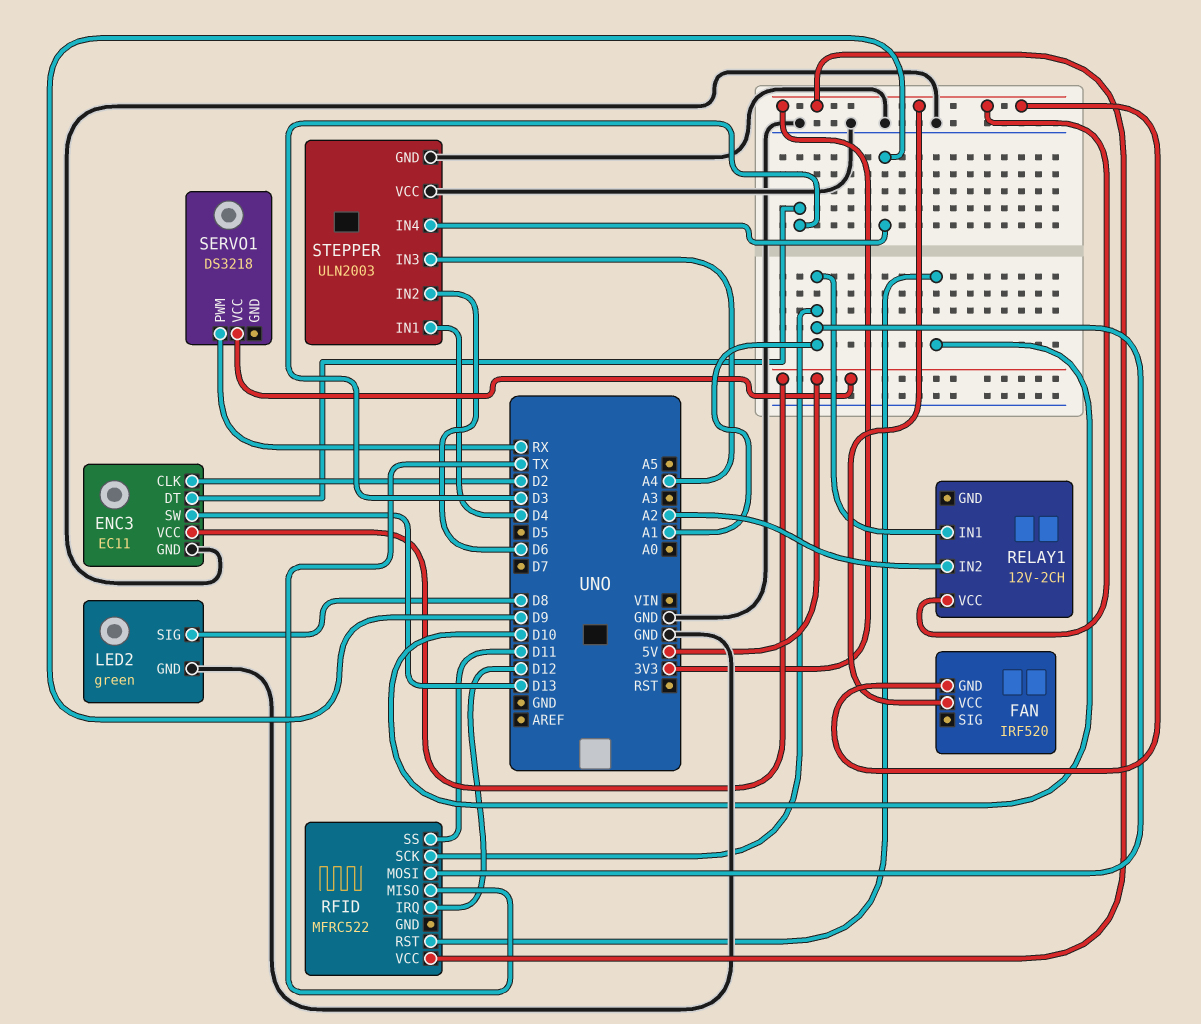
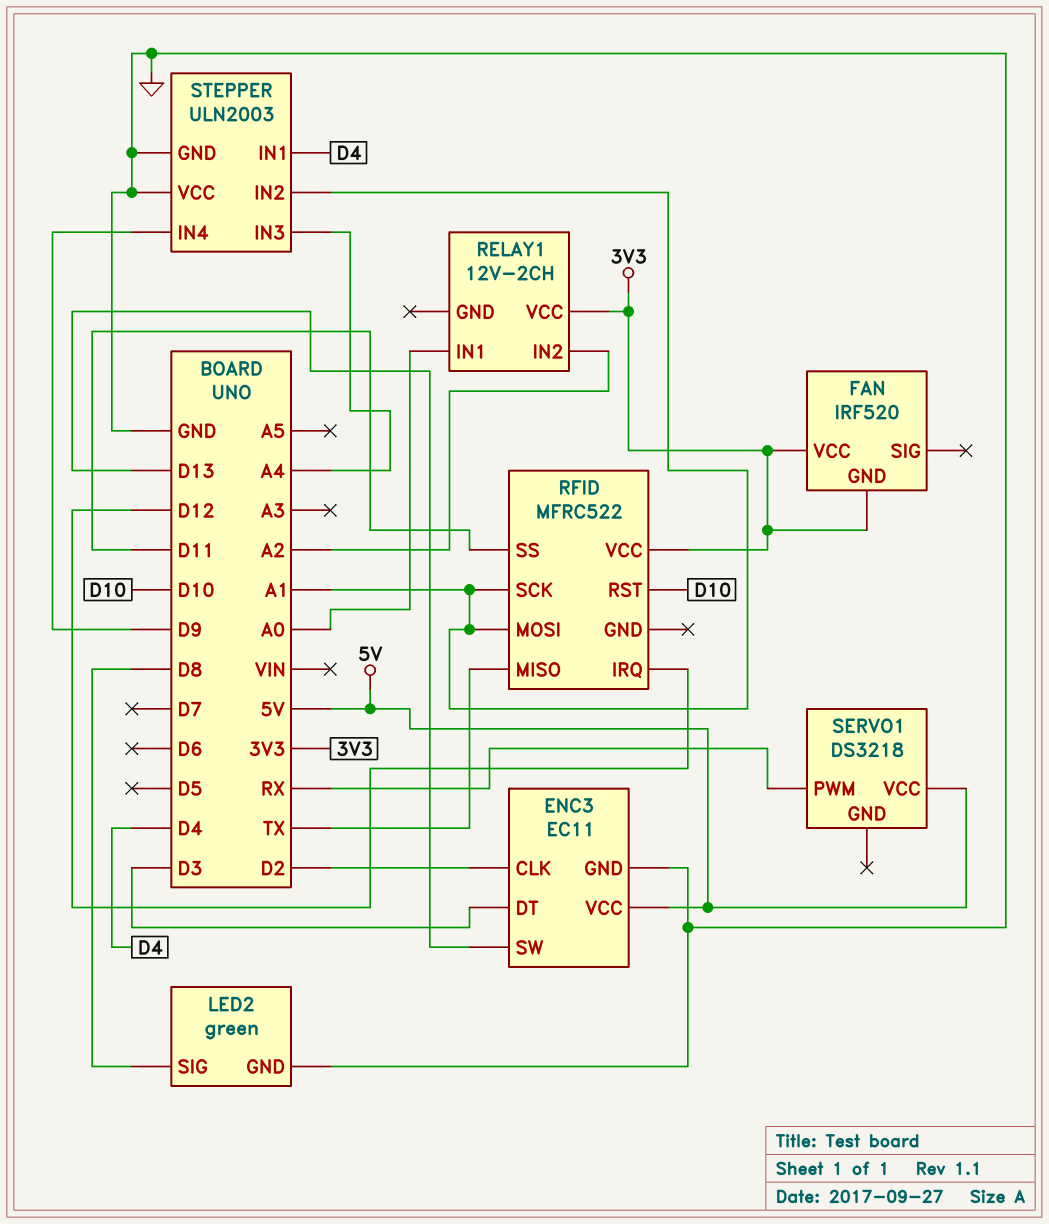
RELAY1 pin IN1: A1 -> A0
STEPPER pin IN2: D6 -> A1

